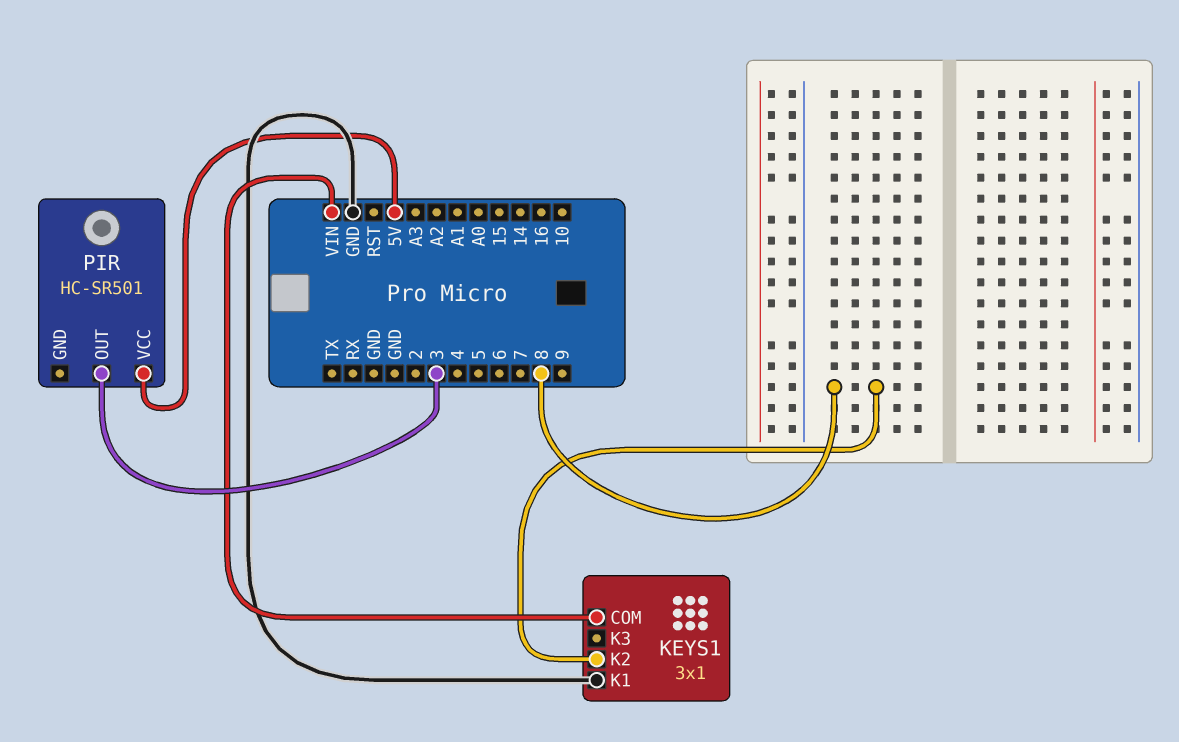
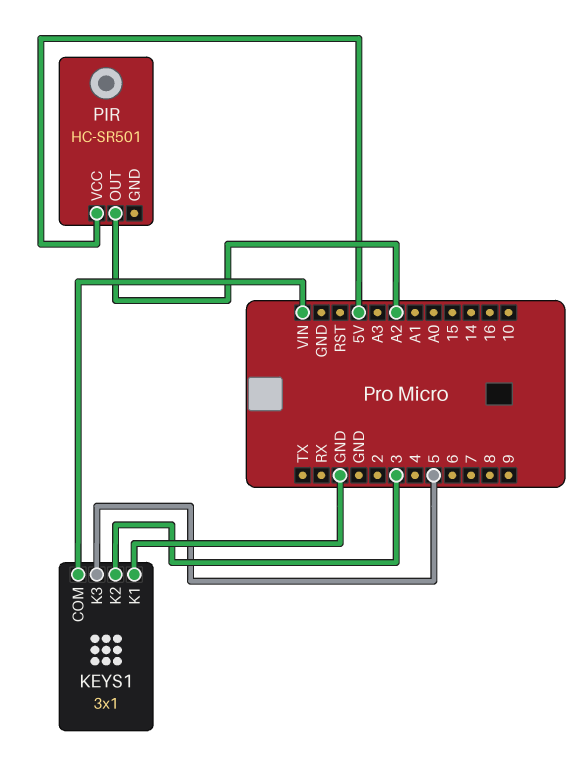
KEYS1 pin K2: 8 -> 3
KEYS1 pin K3: none -> 5
PIR pin OUT: 3 -> A2

